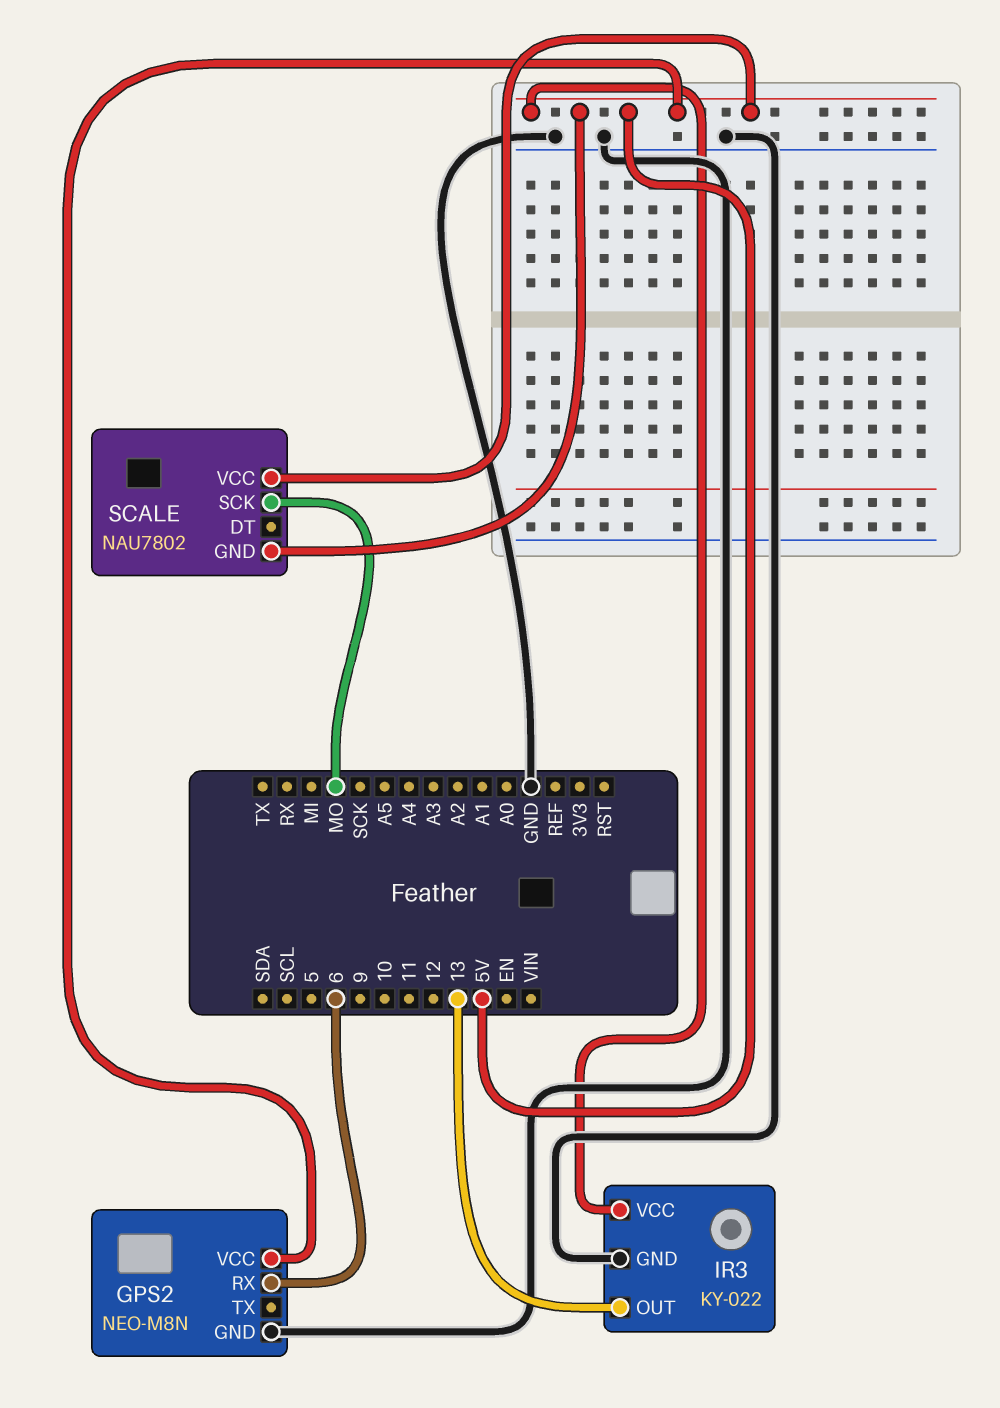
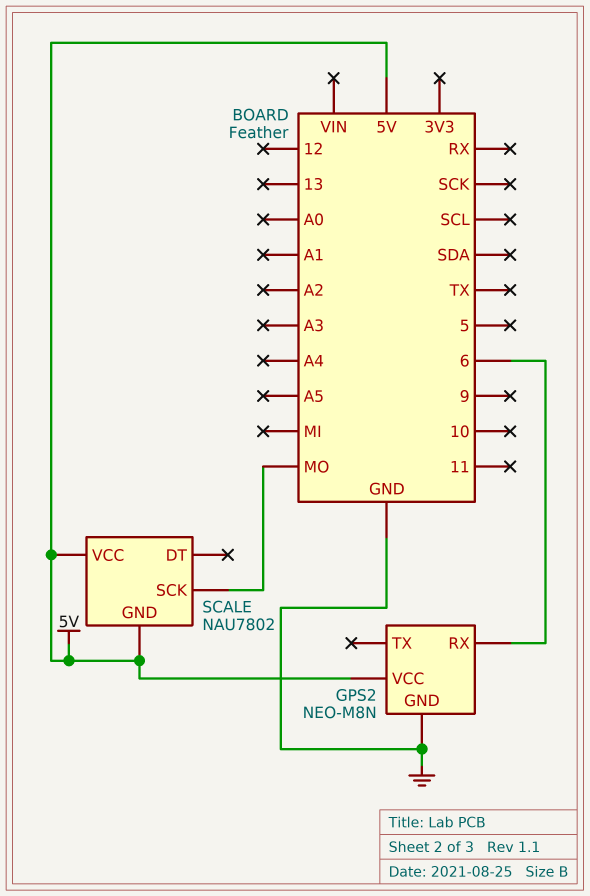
IR3: KY-022 -> none
IR3 pin GND: GND -> none
IR3 pin OUT: 13 -> none
IR3 pin VCC: 5V -> none

